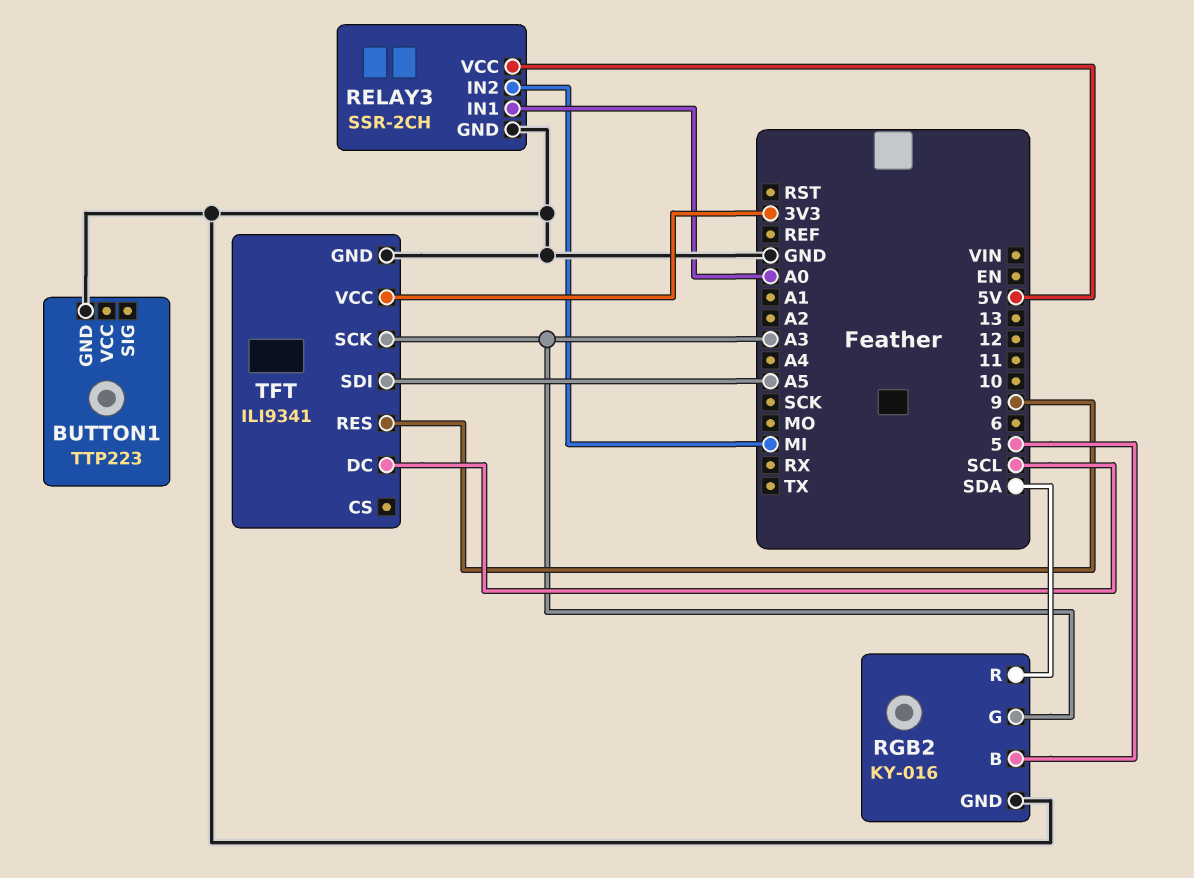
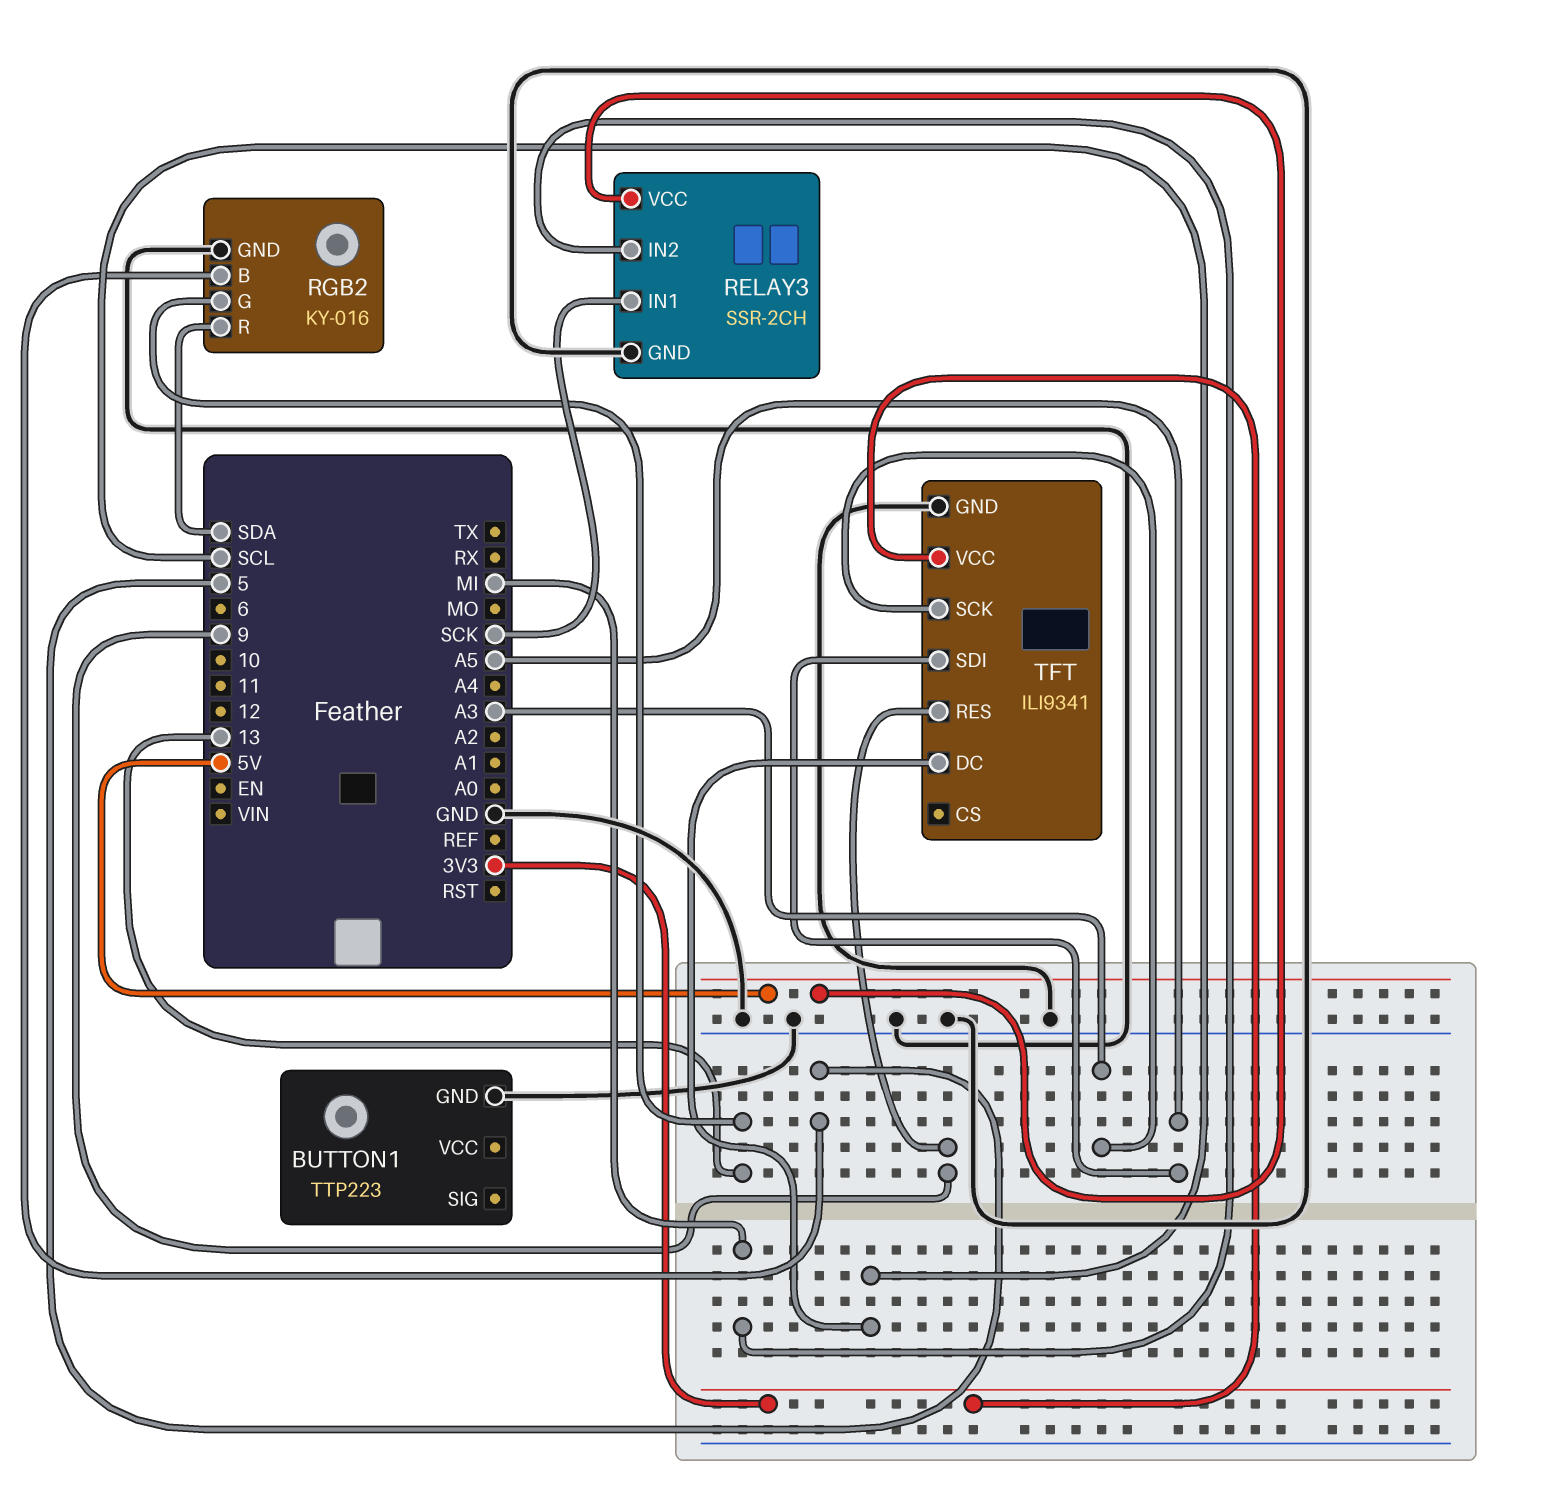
RELAY3 pin IN1: A0 -> SCK
RGB2 pin G: A3 -> 13

